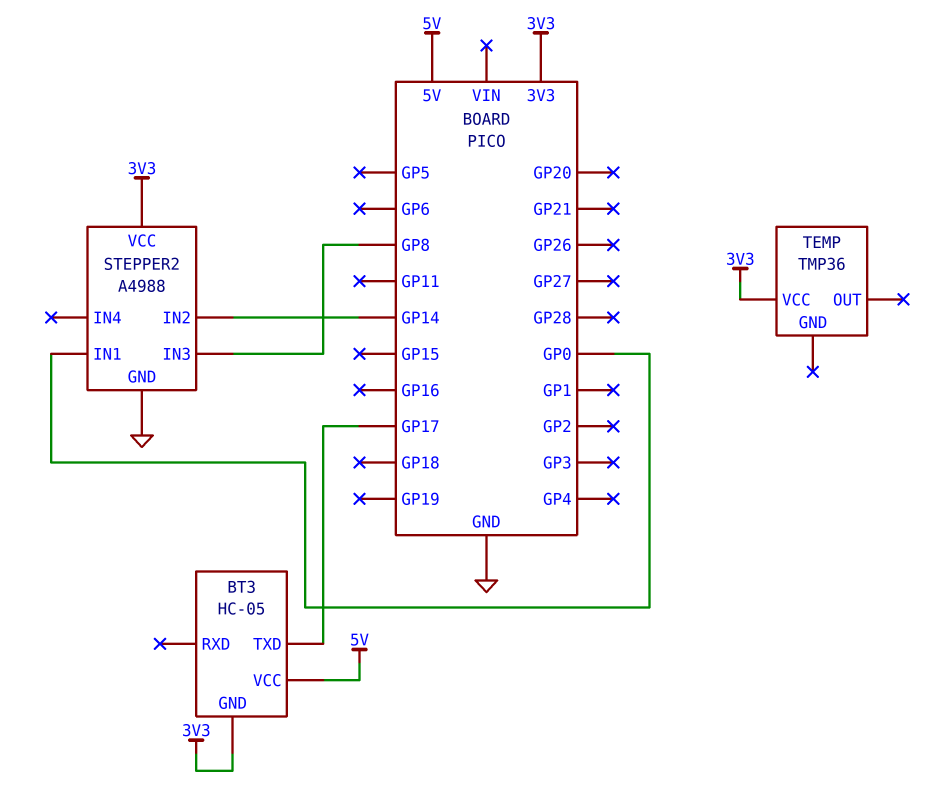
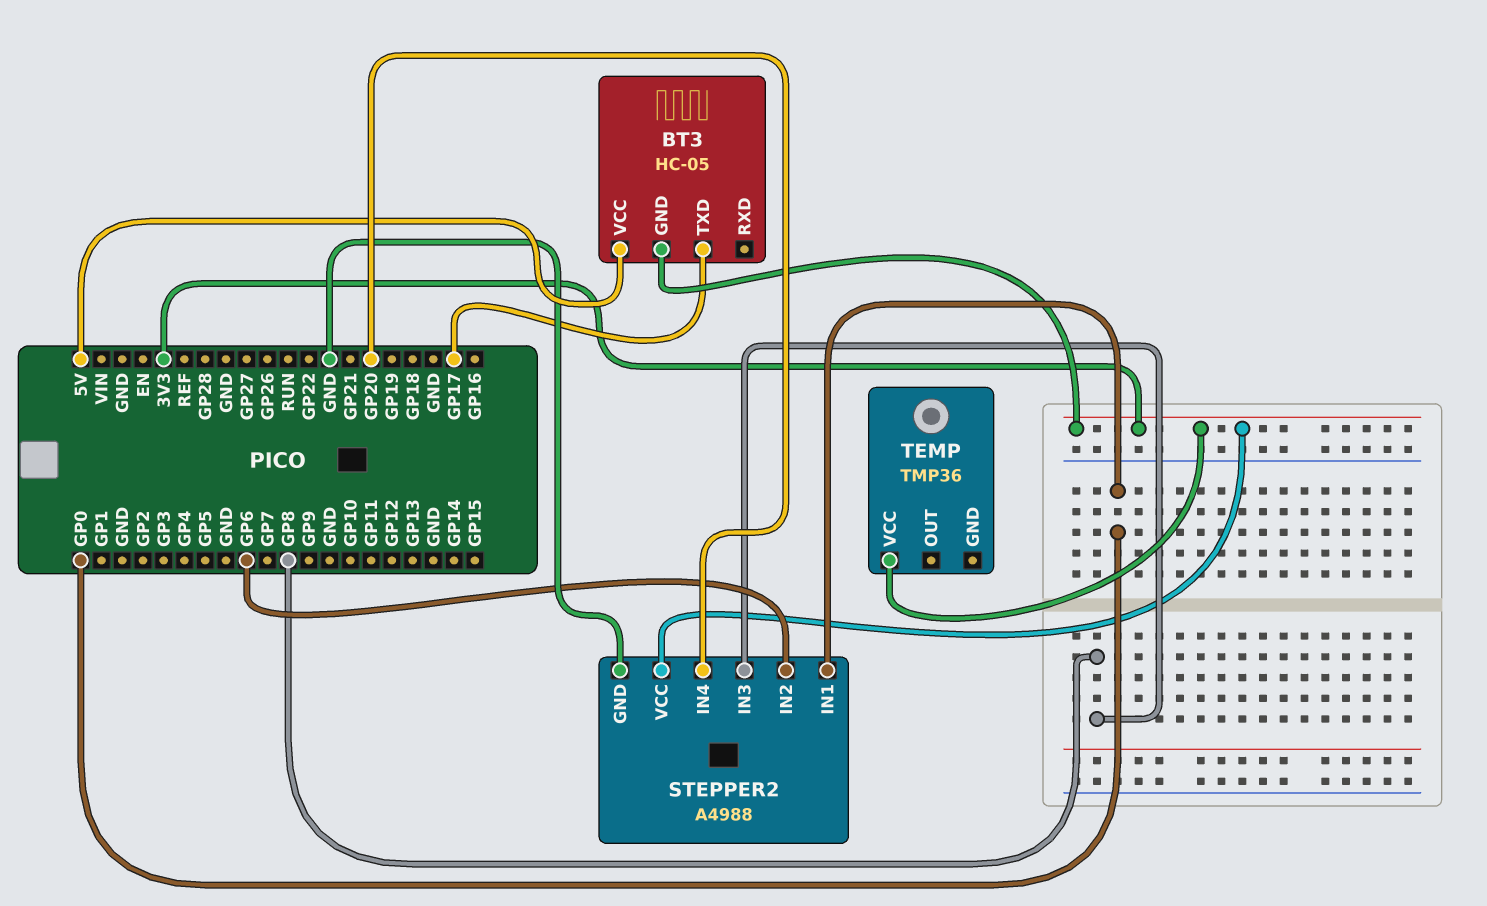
STEPPER2 pin IN2: GP14 -> GP6
STEPPER2 pin IN4: none -> GP20

